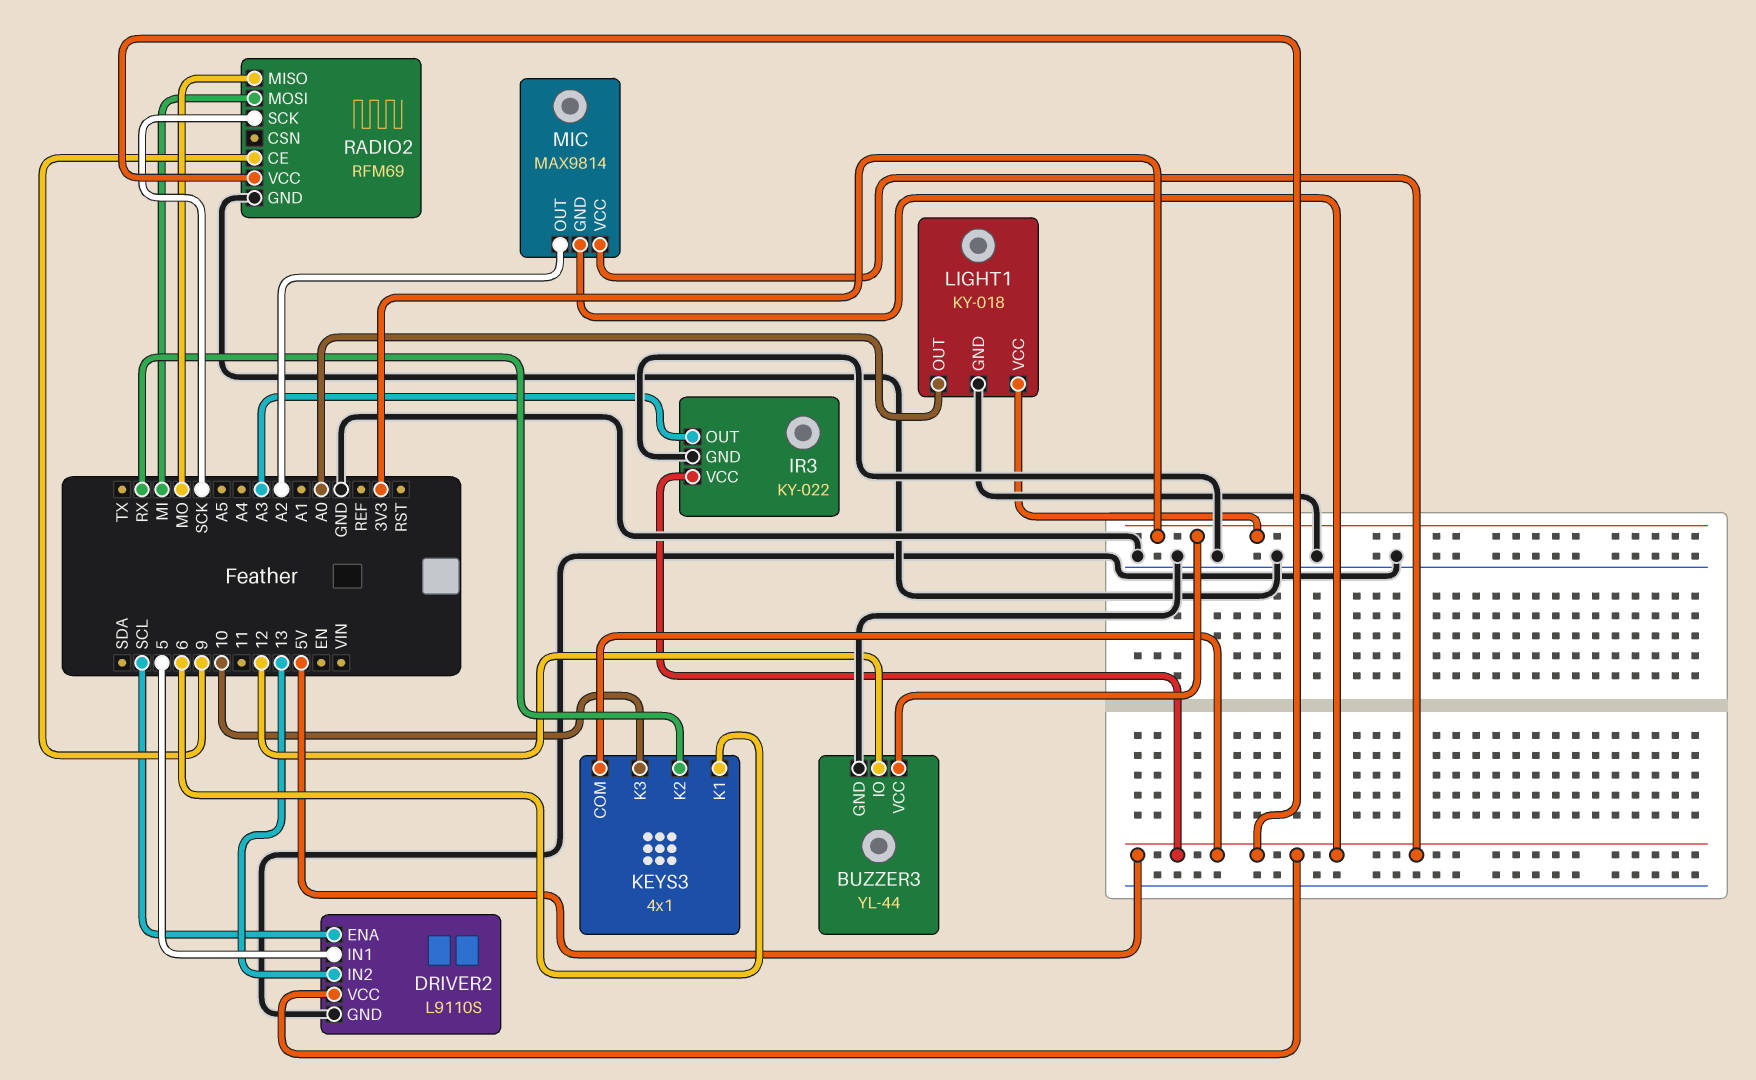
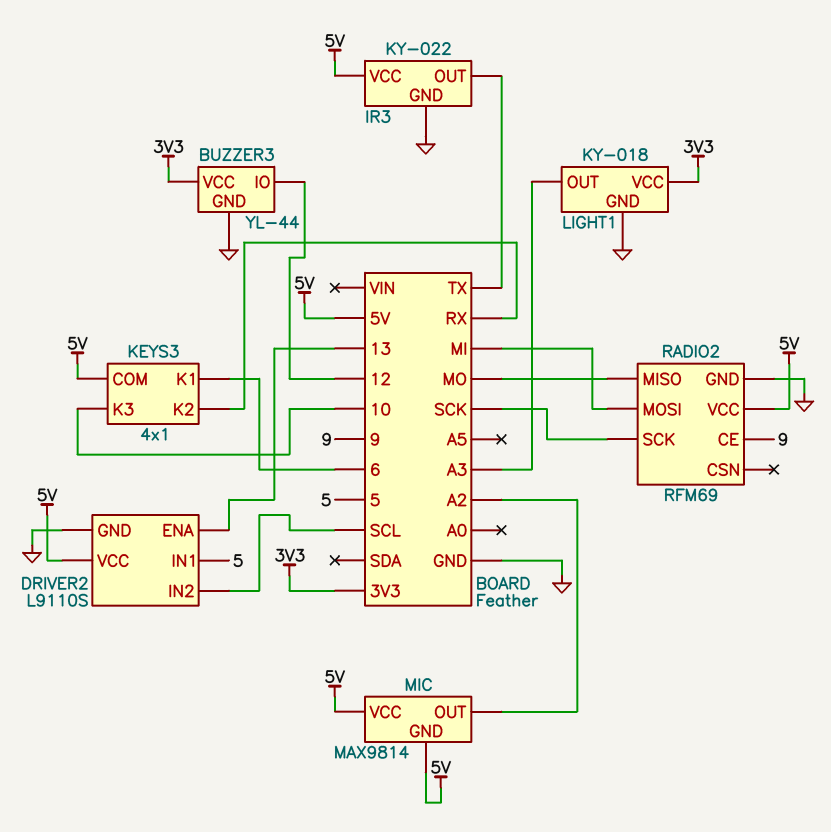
DRIVER2 pin ENA: SCL -> 13
DRIVER2 pin IN2: 13 -> SCL
IR3 pin OUT: A3 -> TX
LIGHT1 pin OUT: A0 -> A3

